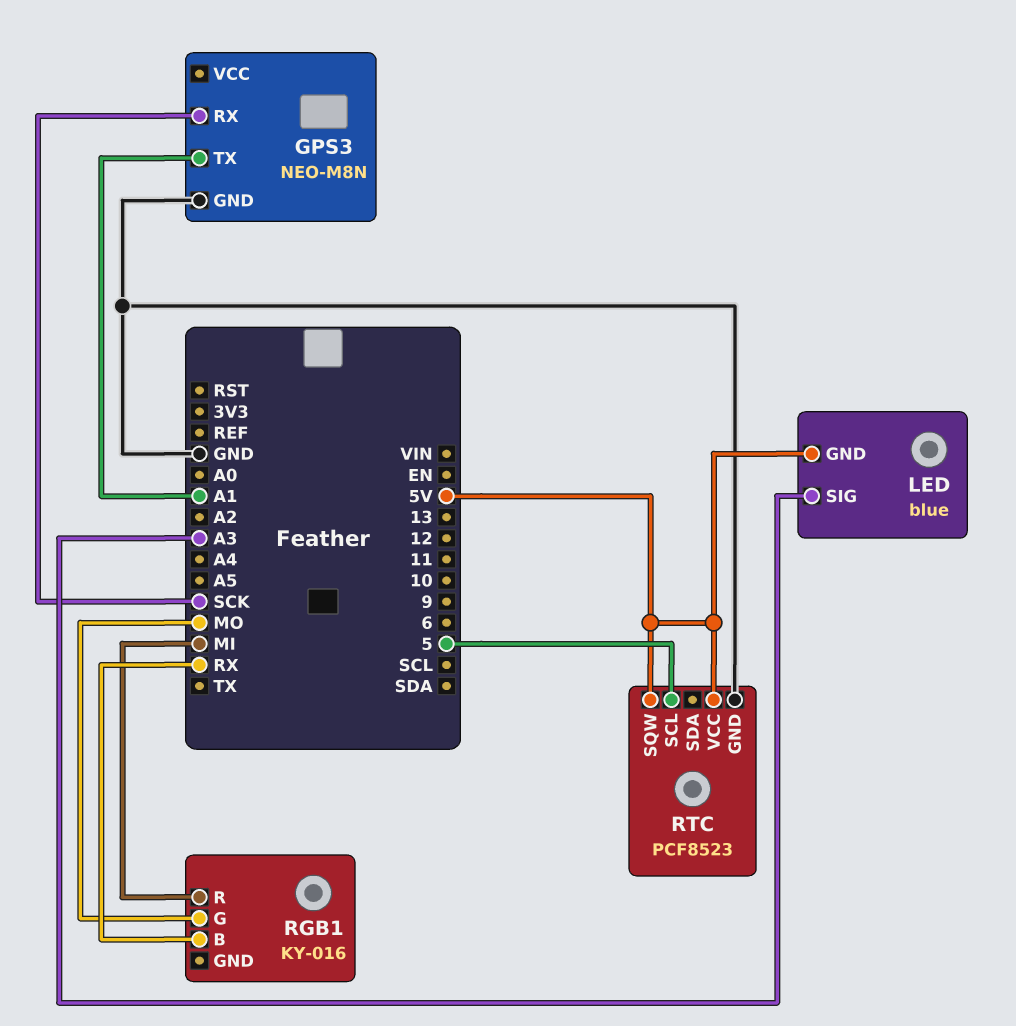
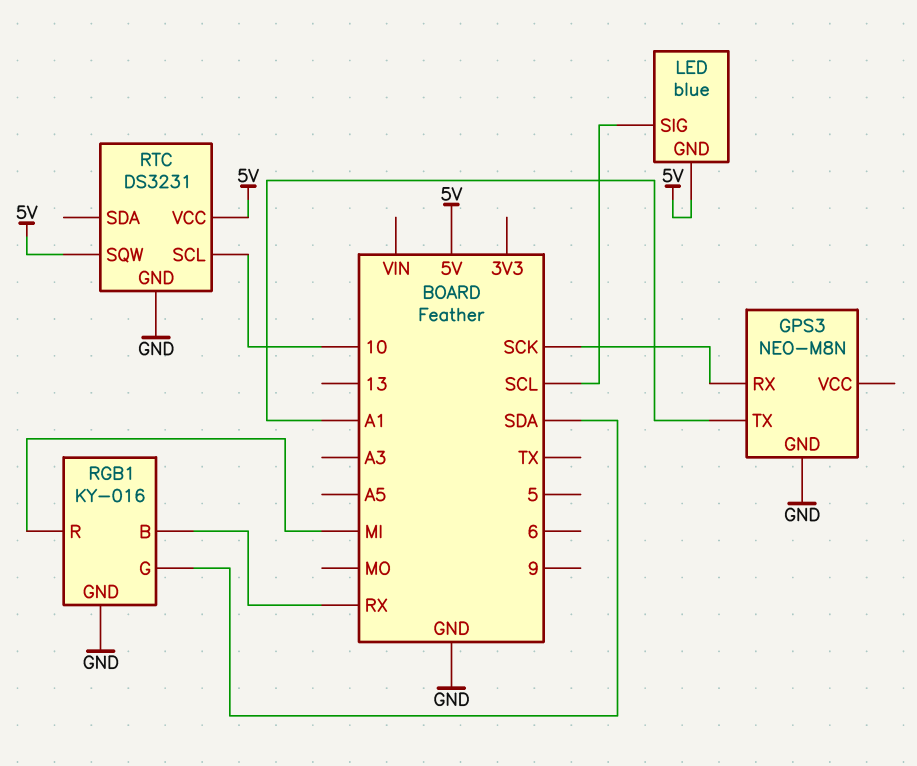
LED pin SIG: A3 -> SCL
RGB1 pin G: MO -> SDA
RGB1 pin GND: none -> GND
RTC: PCF8523 -> DS3231
RTC pin SCL: 5 -> 10

